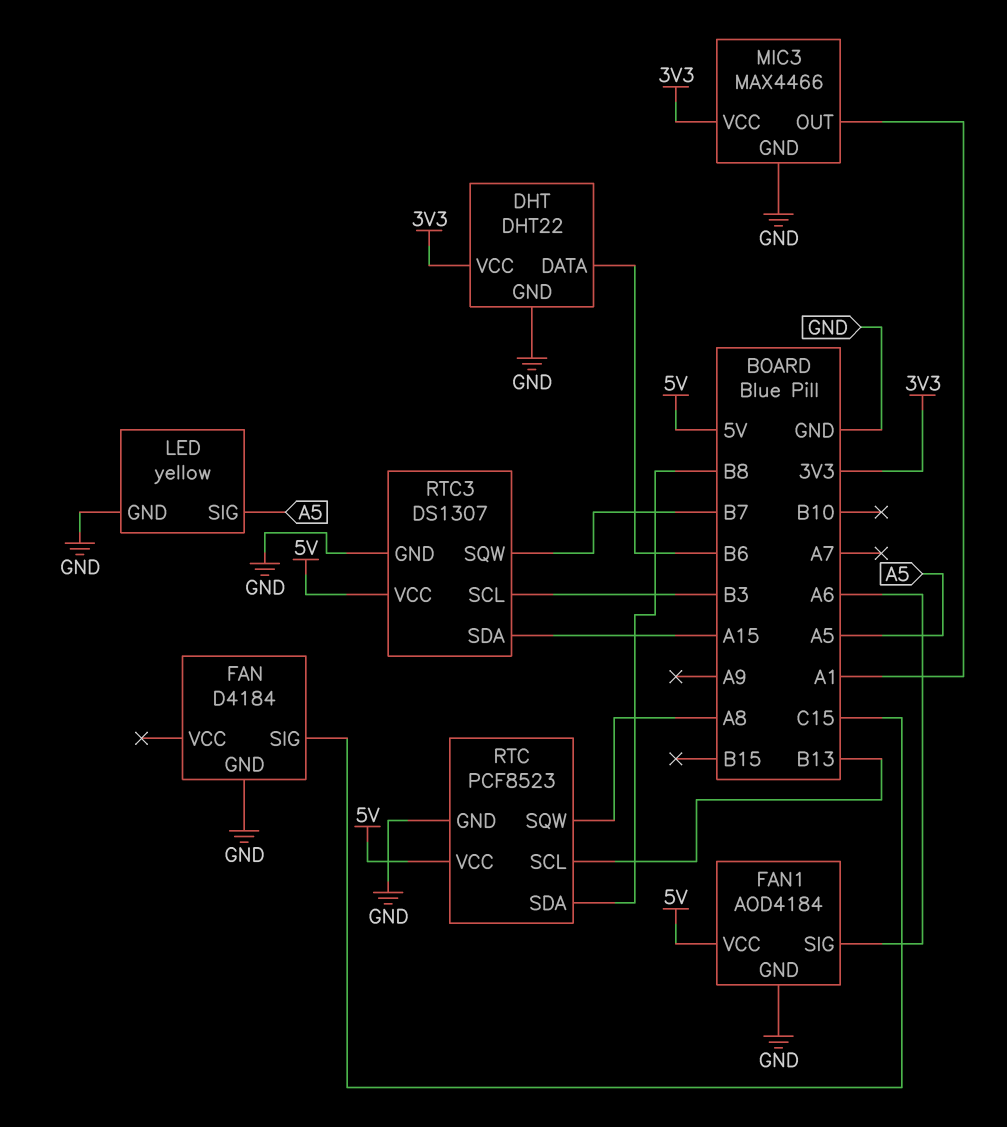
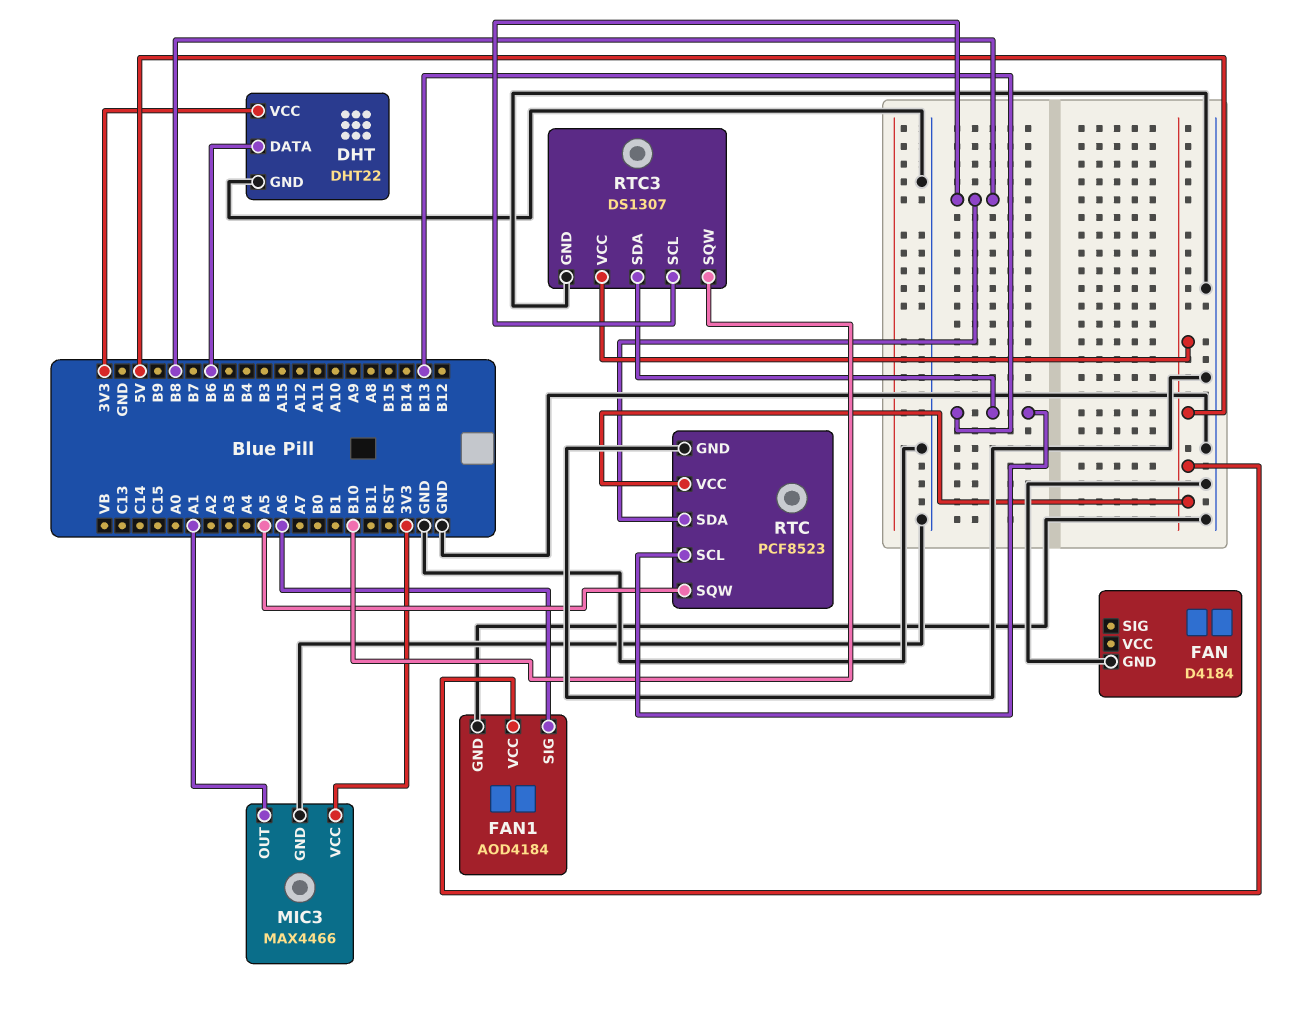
FAN pin SIG: C15 -> none
LED: yellow -> none
LED pin GND: GND -> none
LED pin SIG: A5 -> none
RTC pin SQW: A8 -> A5
RTC3 pin SCL: B3 -> B8
RTC3 pin SDA: A15 -> B13
RTC3 pin SQW: B7 -> B10

